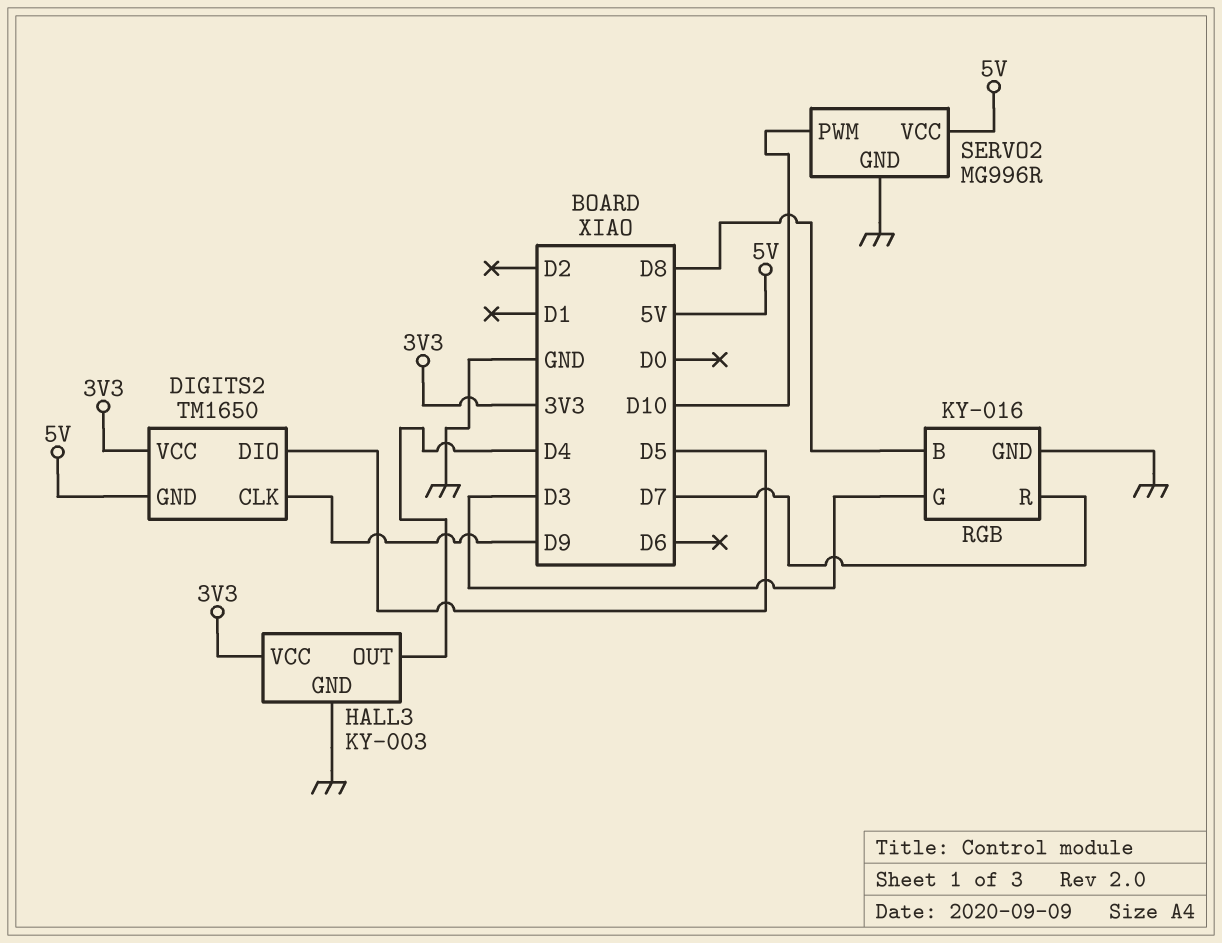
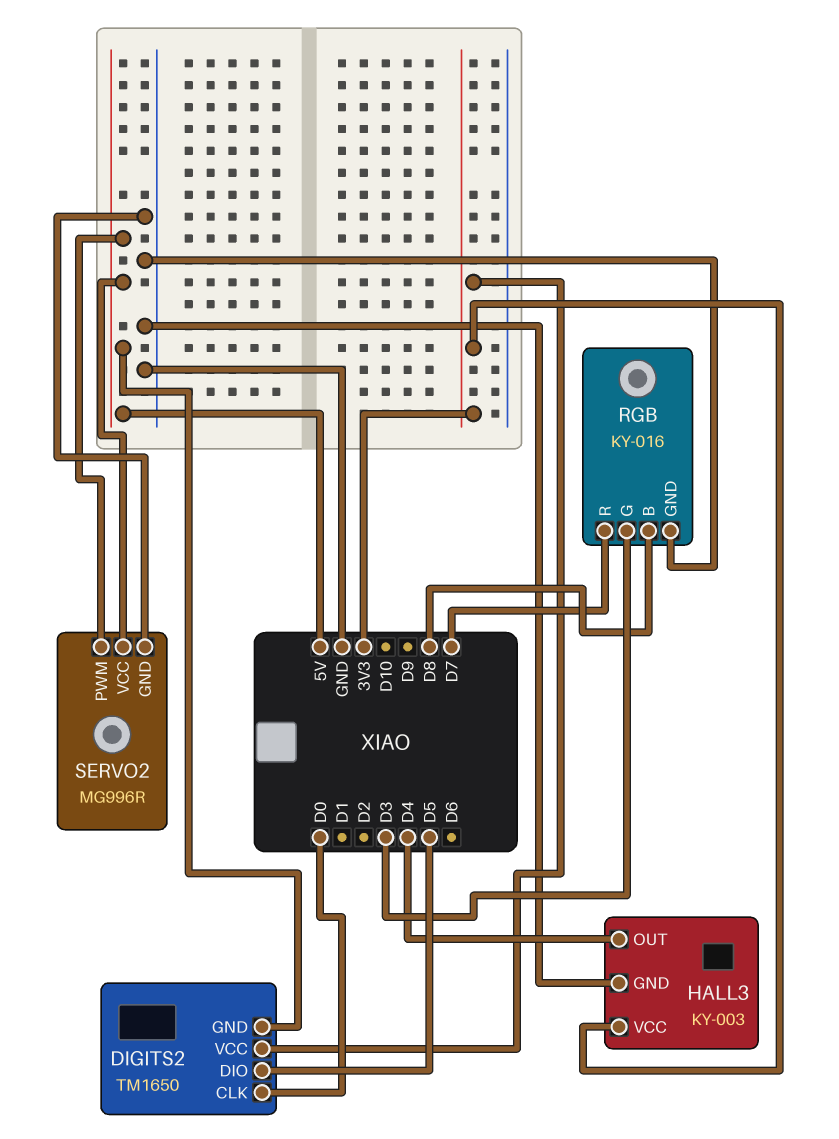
DIGITS2 pin CLK: D9 -> D0
SERVO2 pin PWM: D10 -> 5V

